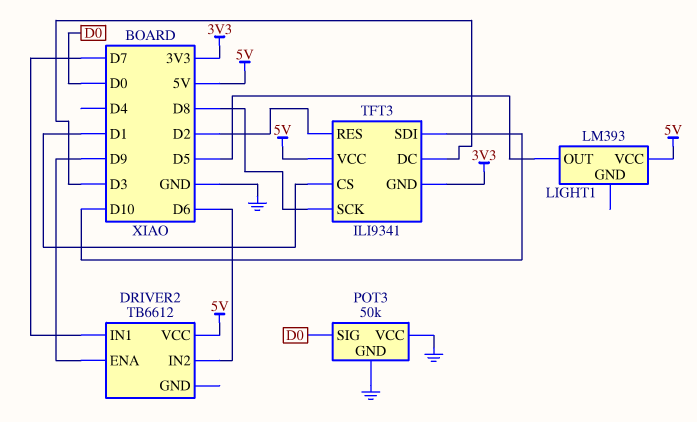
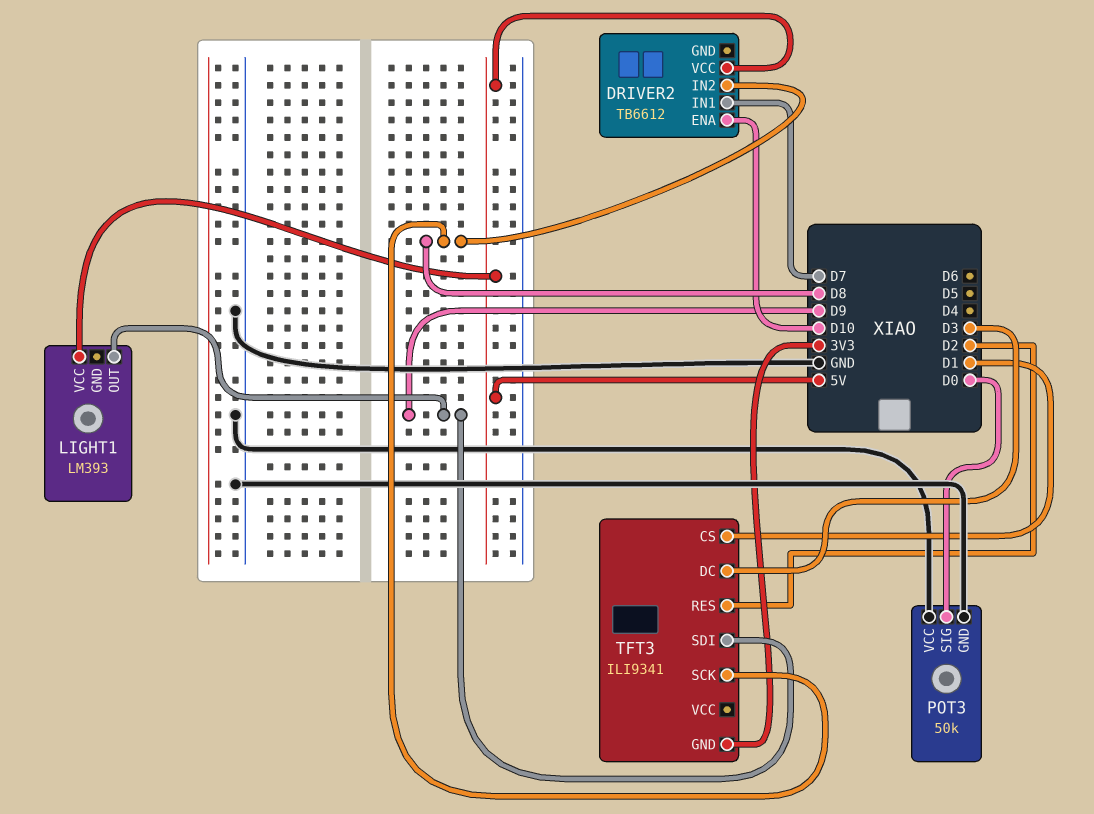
DRIVER2 pin ENA: D9 -> D10
DRIVER2 pin IN2: D6 -> D8
LIGHT1 pin OUT: D5 -> D9
TFT3 pin SDI: D10 -> D9
TFT3 pin VCC: 5V -> none

